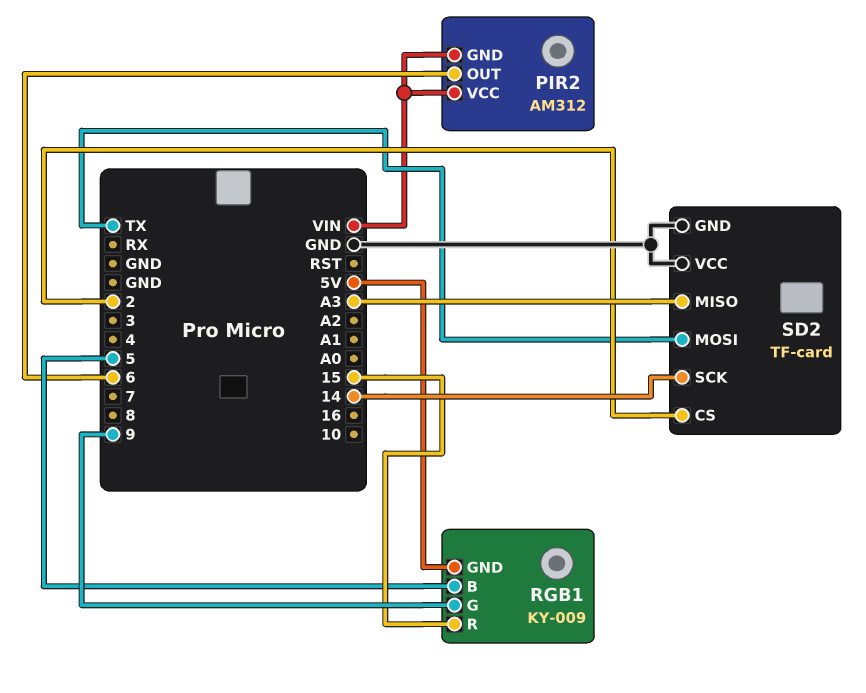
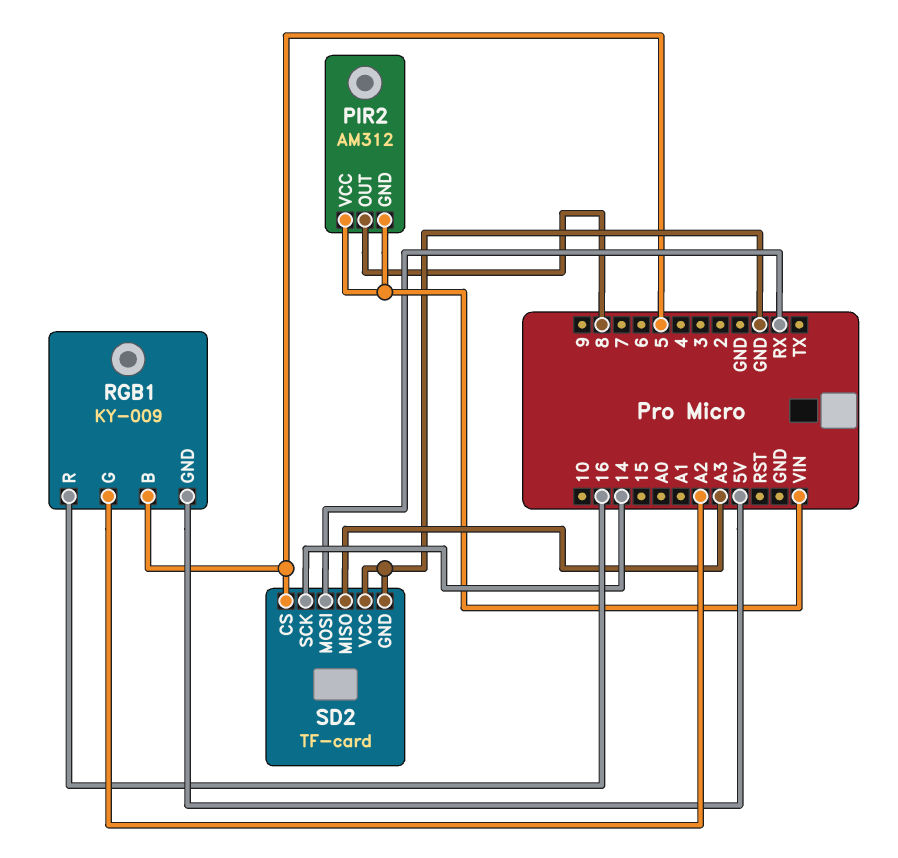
PIR2 pin OUT: 6 -> 8
RGB1 pin G: 9 -> A2
RGB1 pin R: 15 -> 16
SD2 pin CS: 2 -> 5
SD2 pin MOSI: TX -> RX

